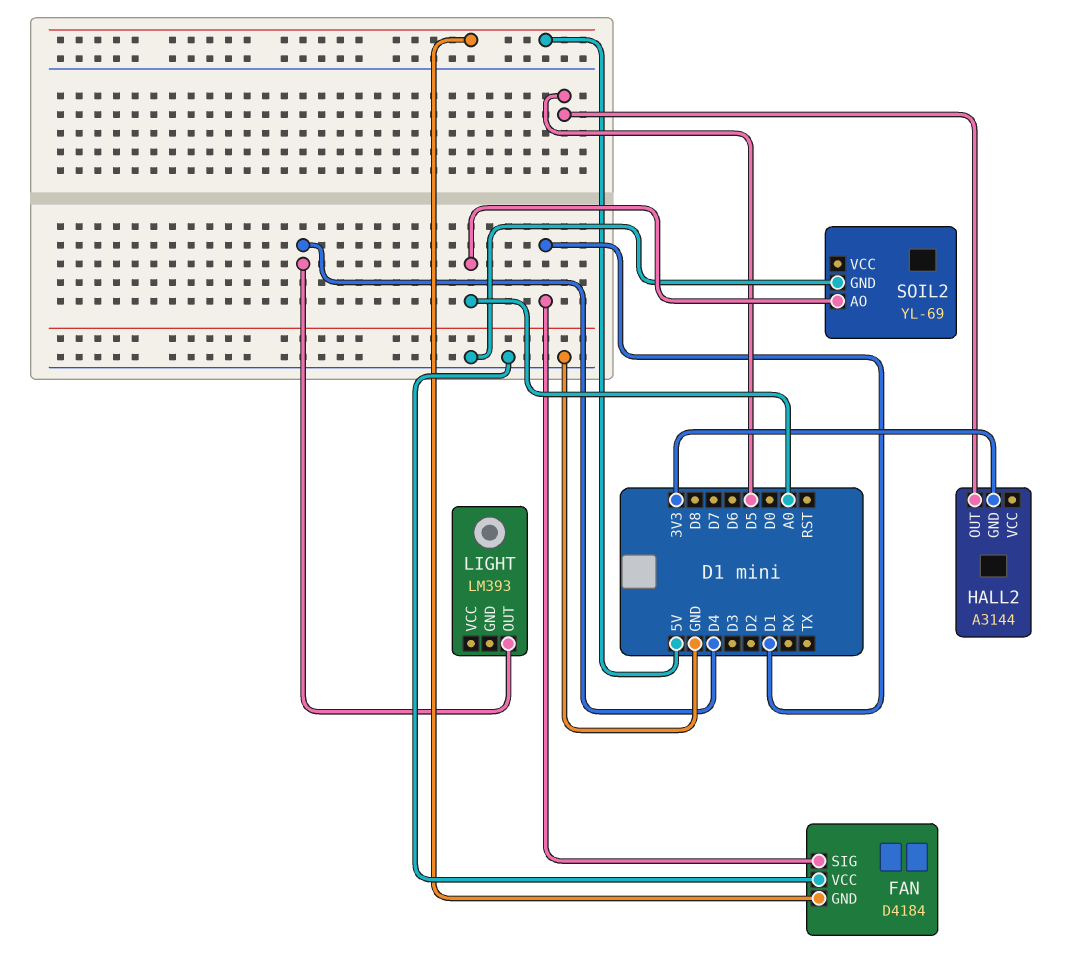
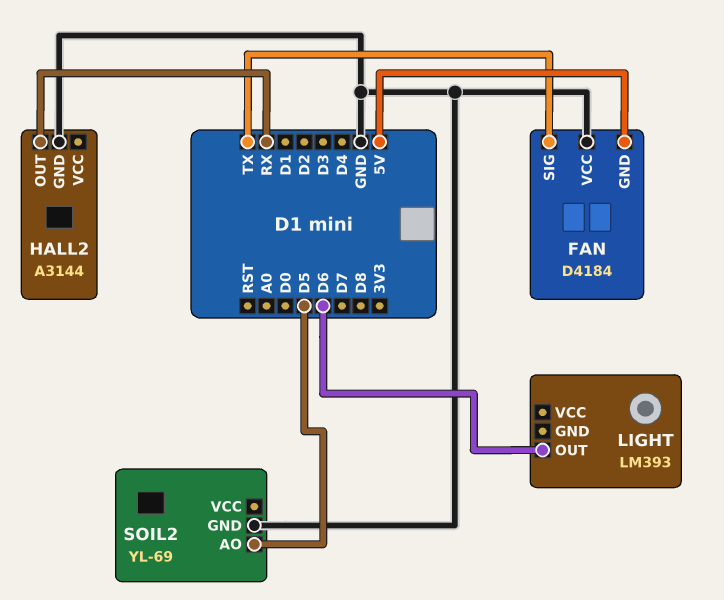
FAN pin SIG: D1 -> TX
HALL2 pin GND: 3V3 -> GND
HALL2 pin OUT: D5 -> RX
LIGHT pin OUT: D4 -> D6
SOIL2 pin AO: A0 -> D5

